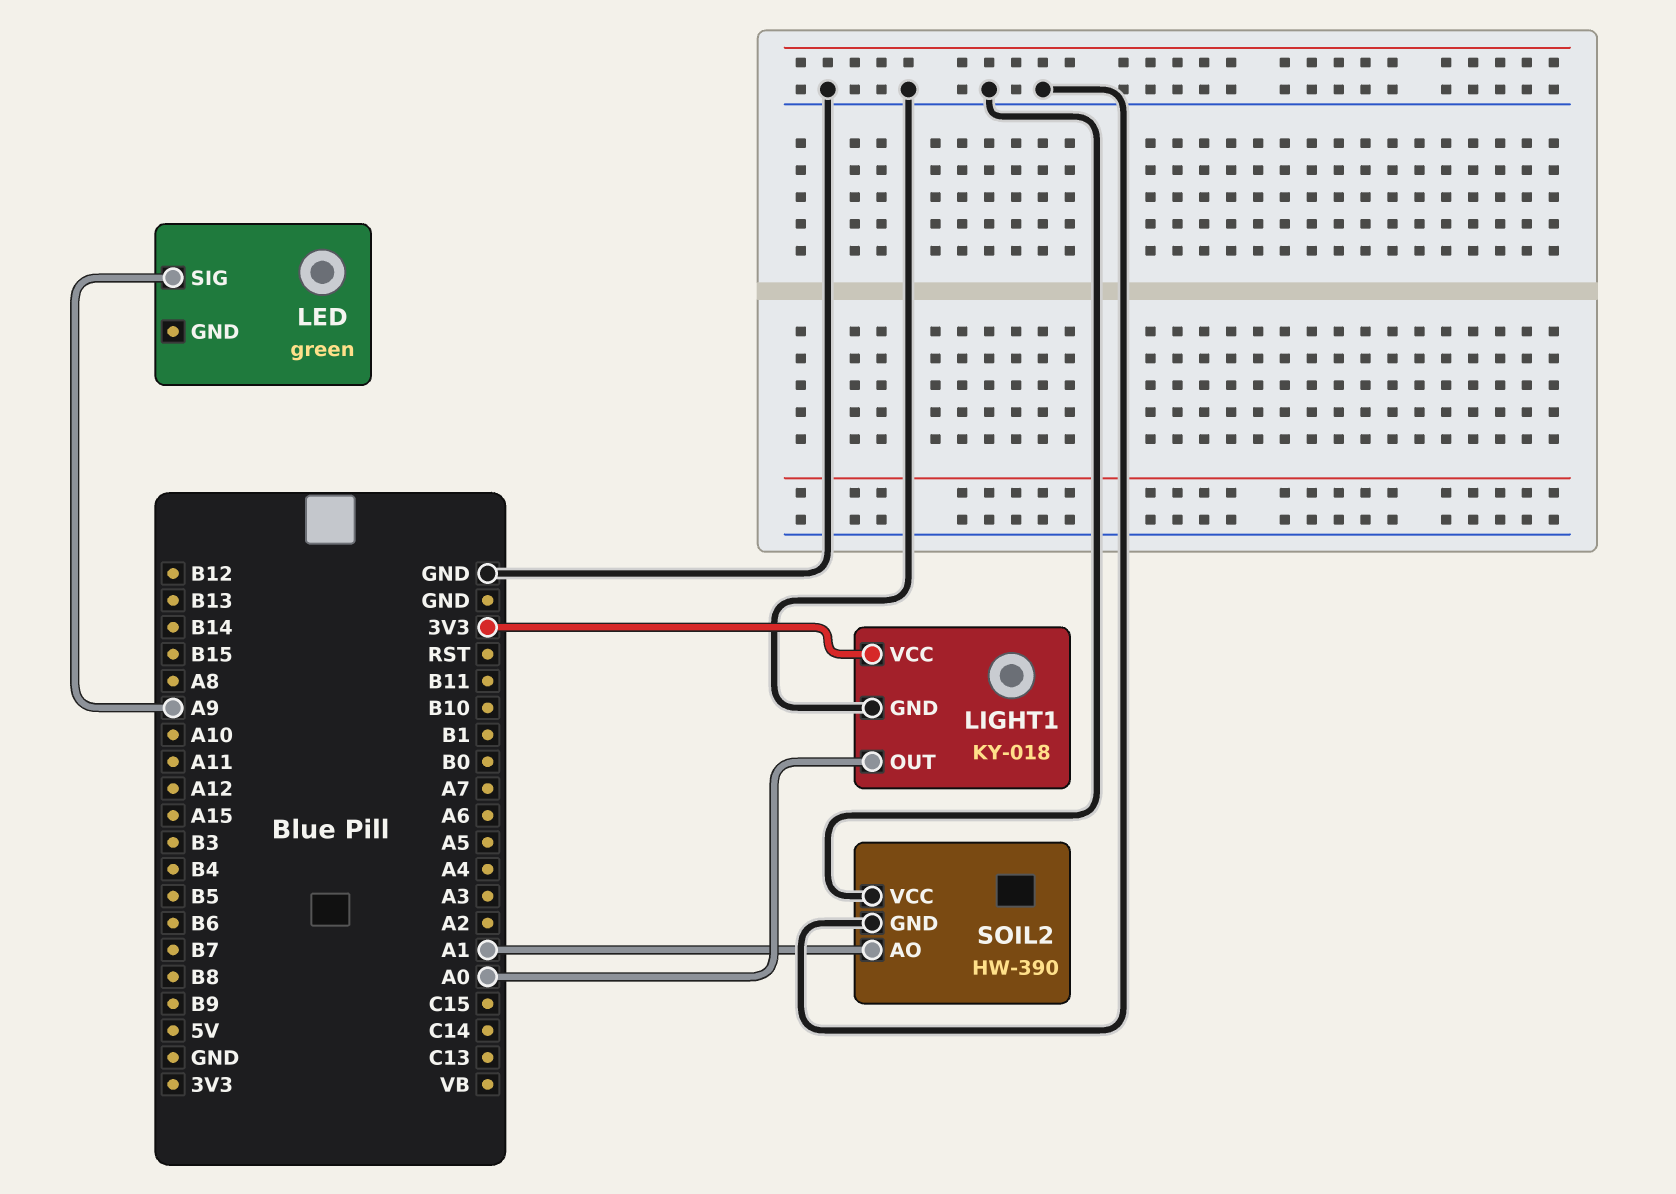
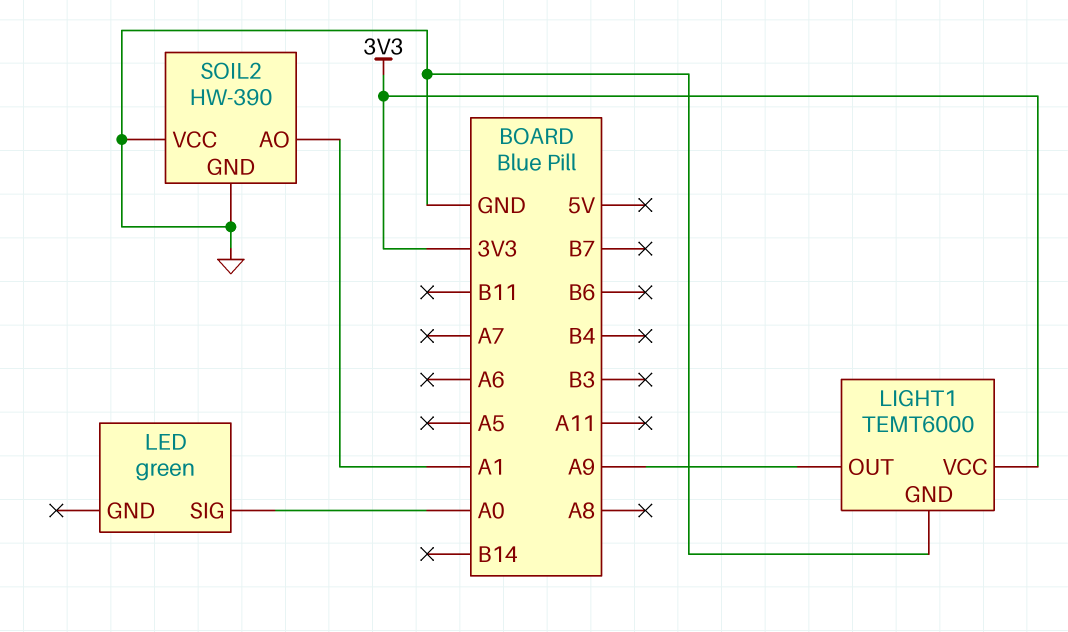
LED pin SIG: A9 -> A0
LIGHT1: KY-018 -> TEMT6000
LIGHT1 pin OUT: A0 -> A9

